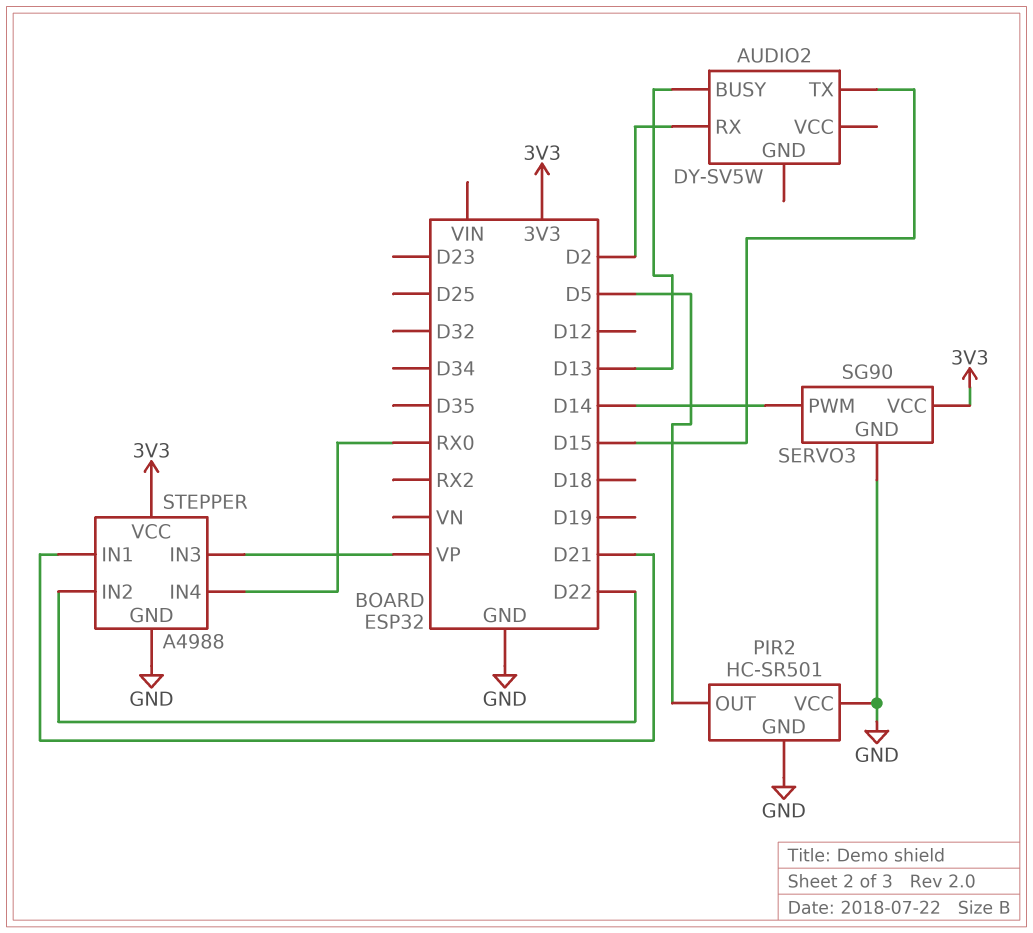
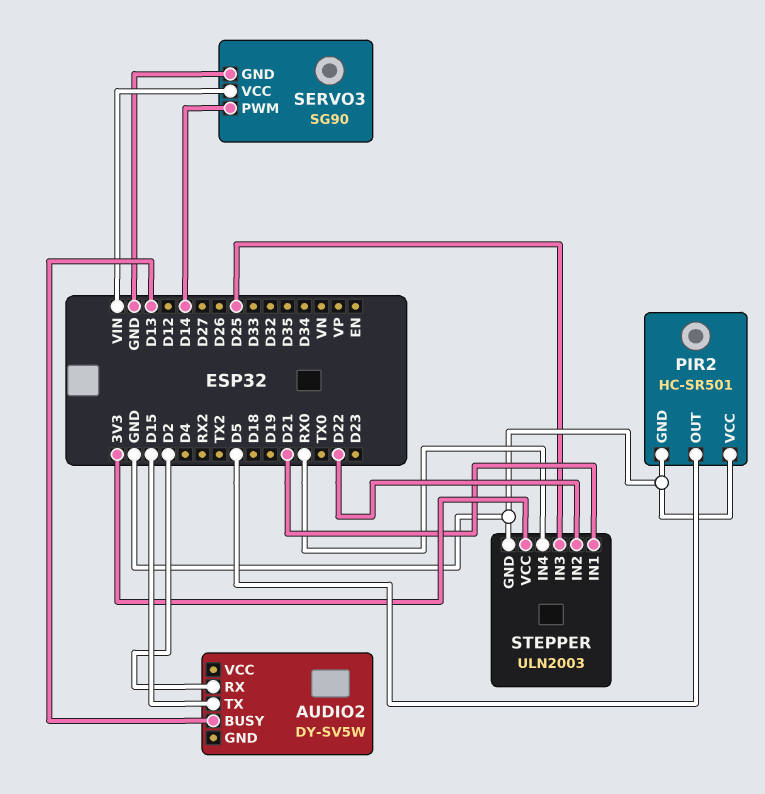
SERVO3 pin VCC: 3V3 -> VIN
STEPPER: A4988 -> ULN2003
STEPPER pin IN3: VP -> D25

